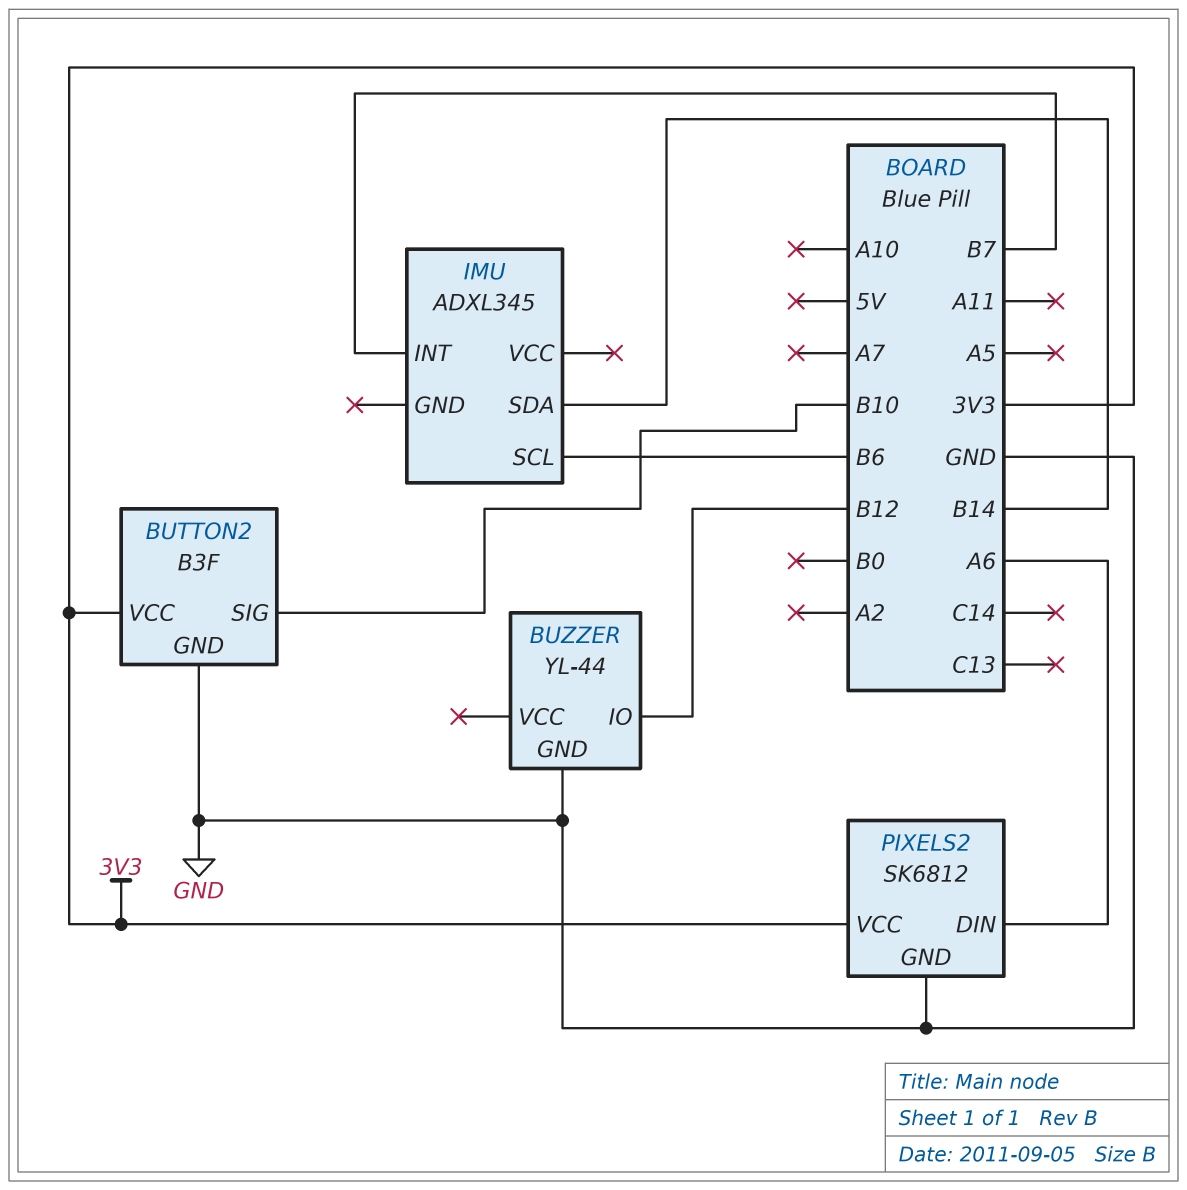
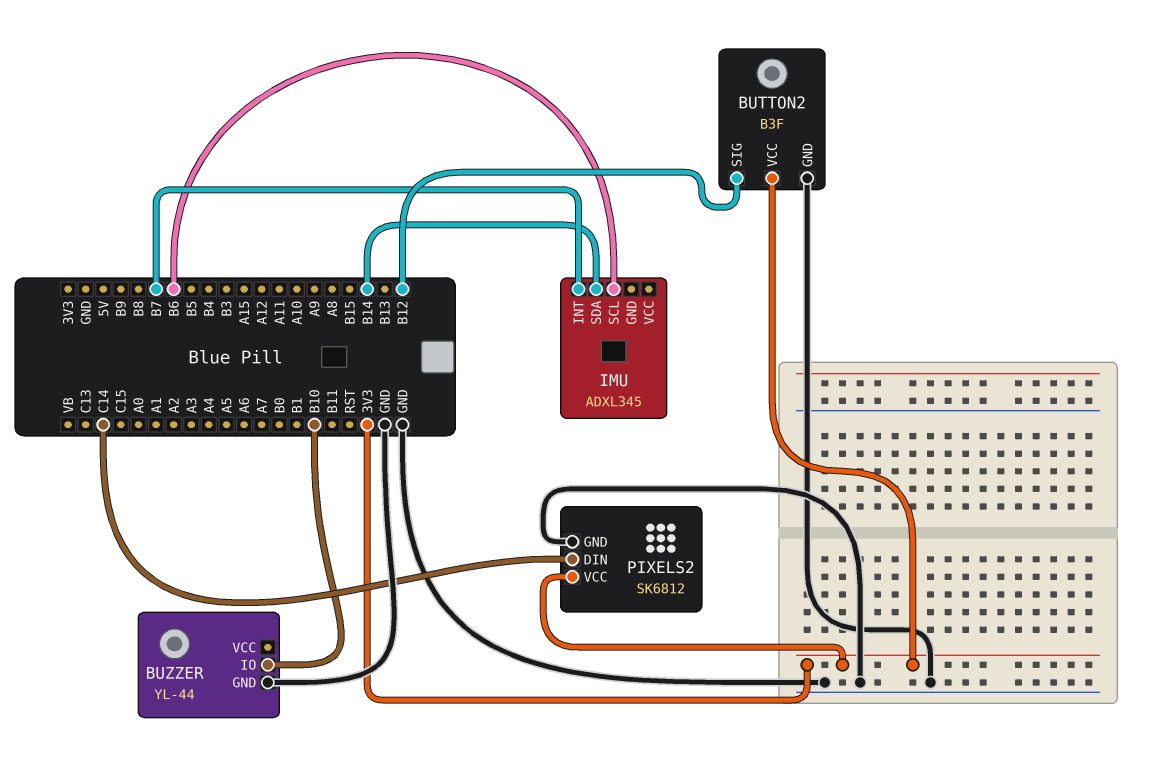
BUTTON2 pin SIG: B10 -> B12
BUZZER pin IO: B12 -> B10
PIXELS2 pin DIN: A6 -> C14

